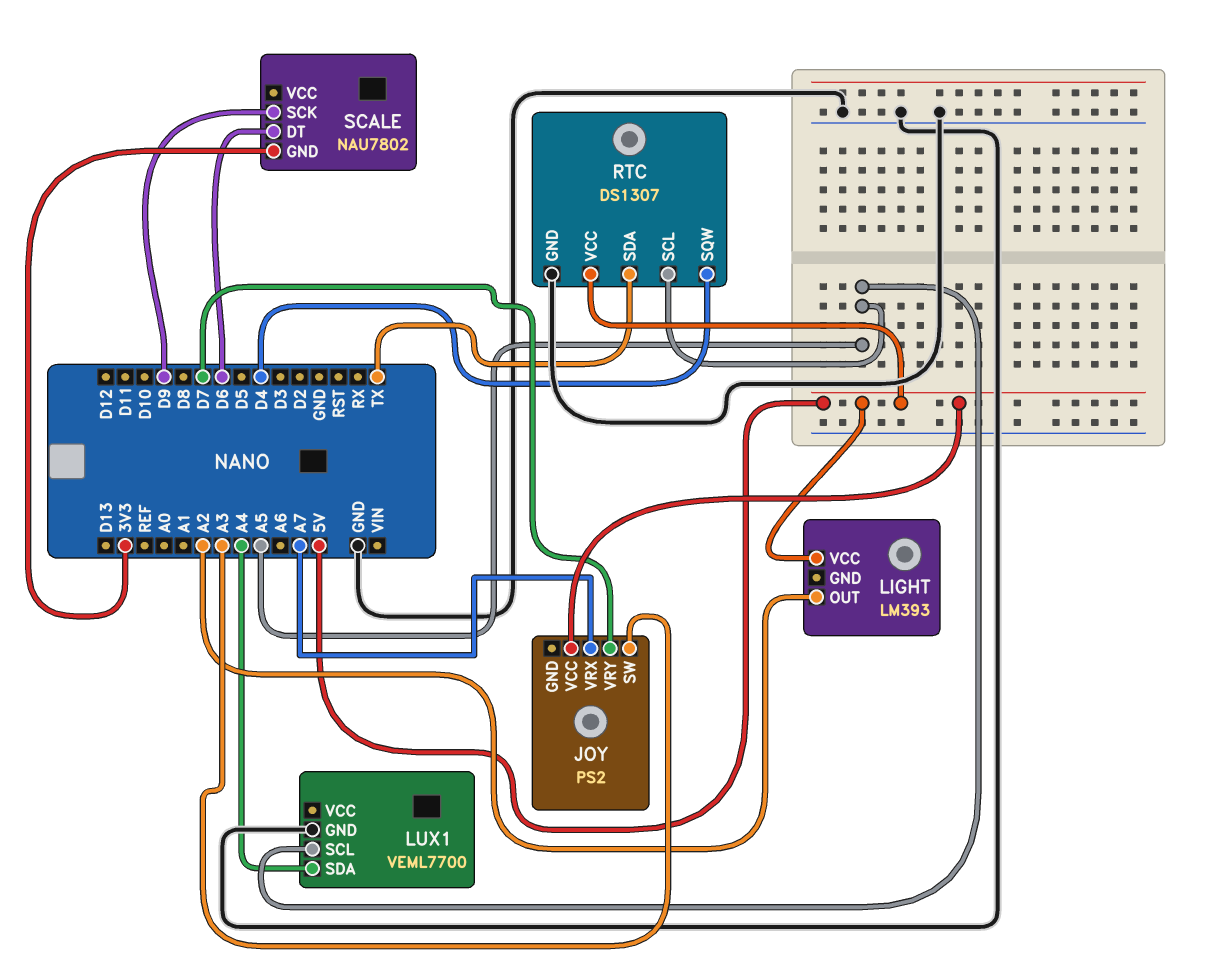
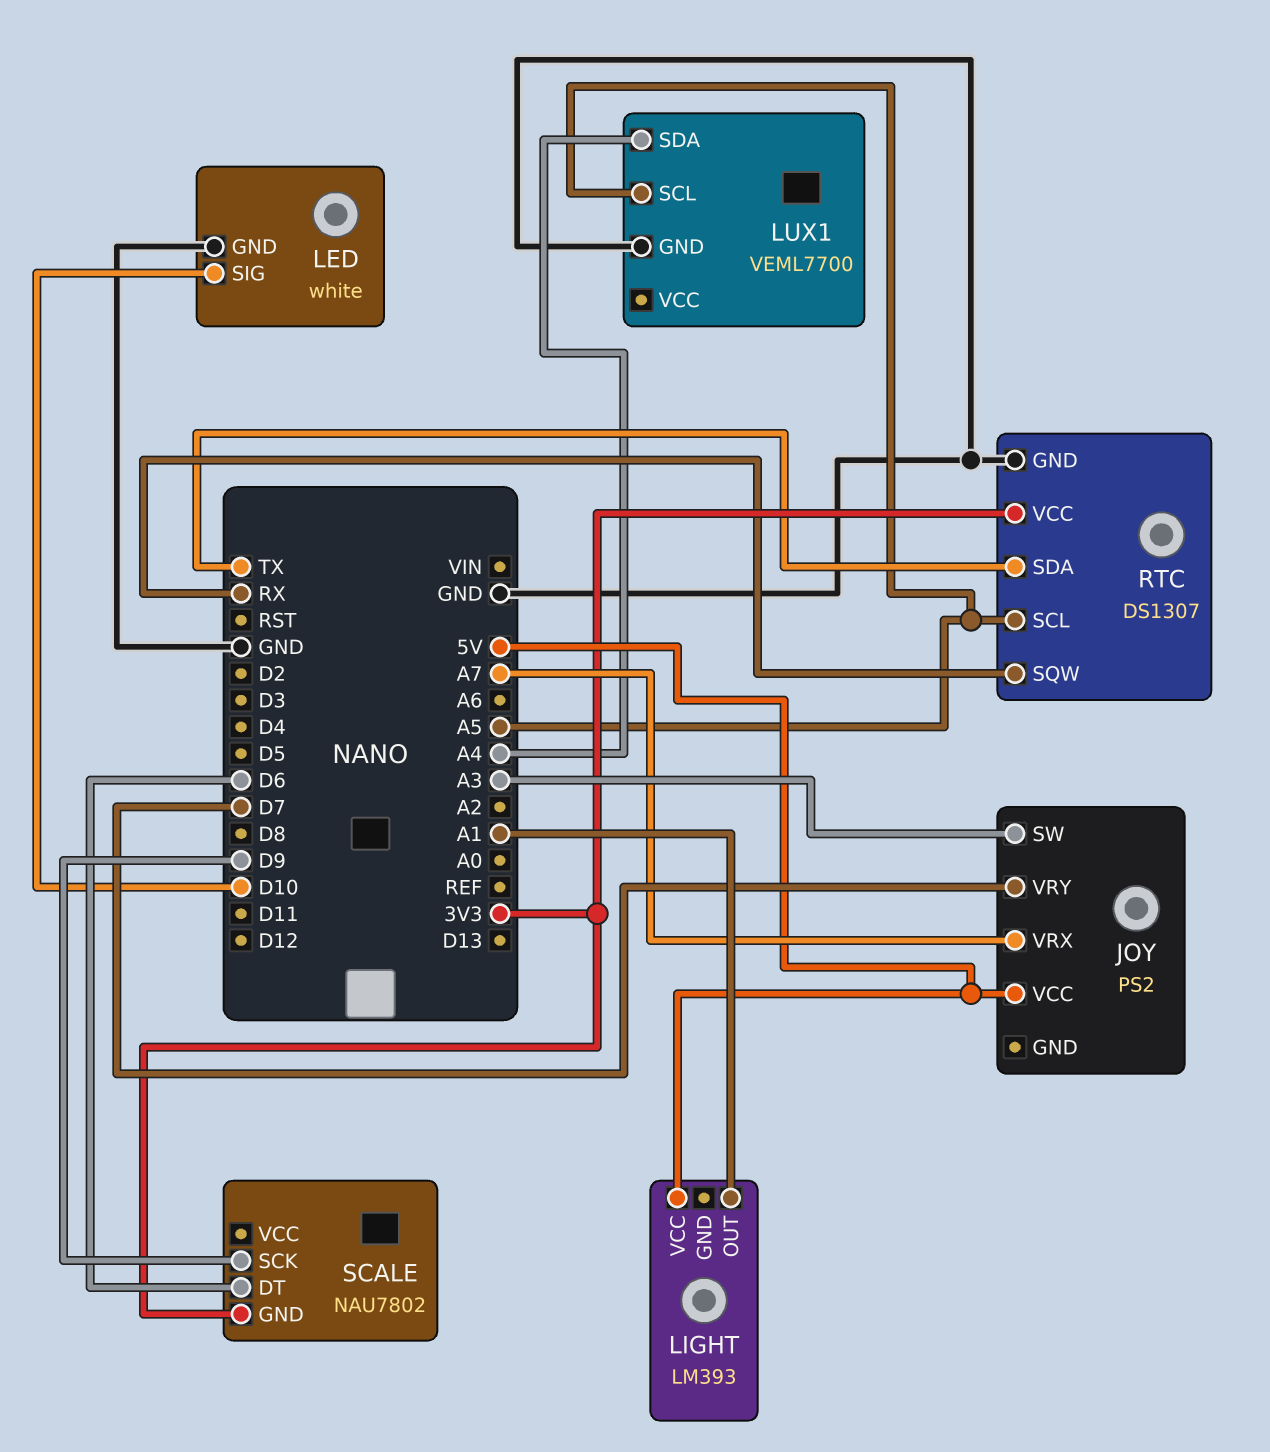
LED: none -> white
LED pin GND: none -> GND
LED pin SIG: none -> D10
LIGHT pin OUT: A2 -> A1
RTC pin SQW: D4 -> RX
RTC pin VCC: 5V -> 3V3

